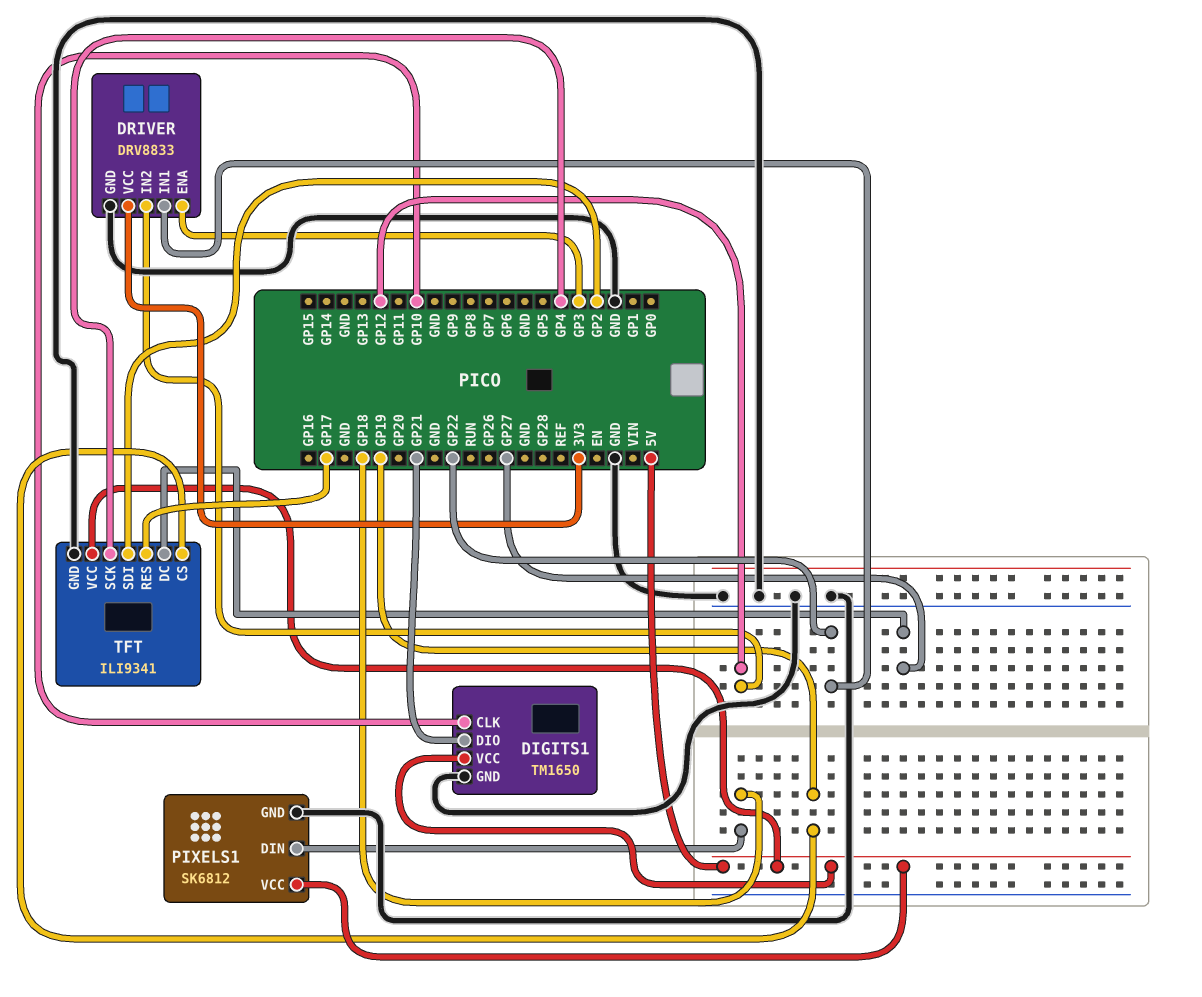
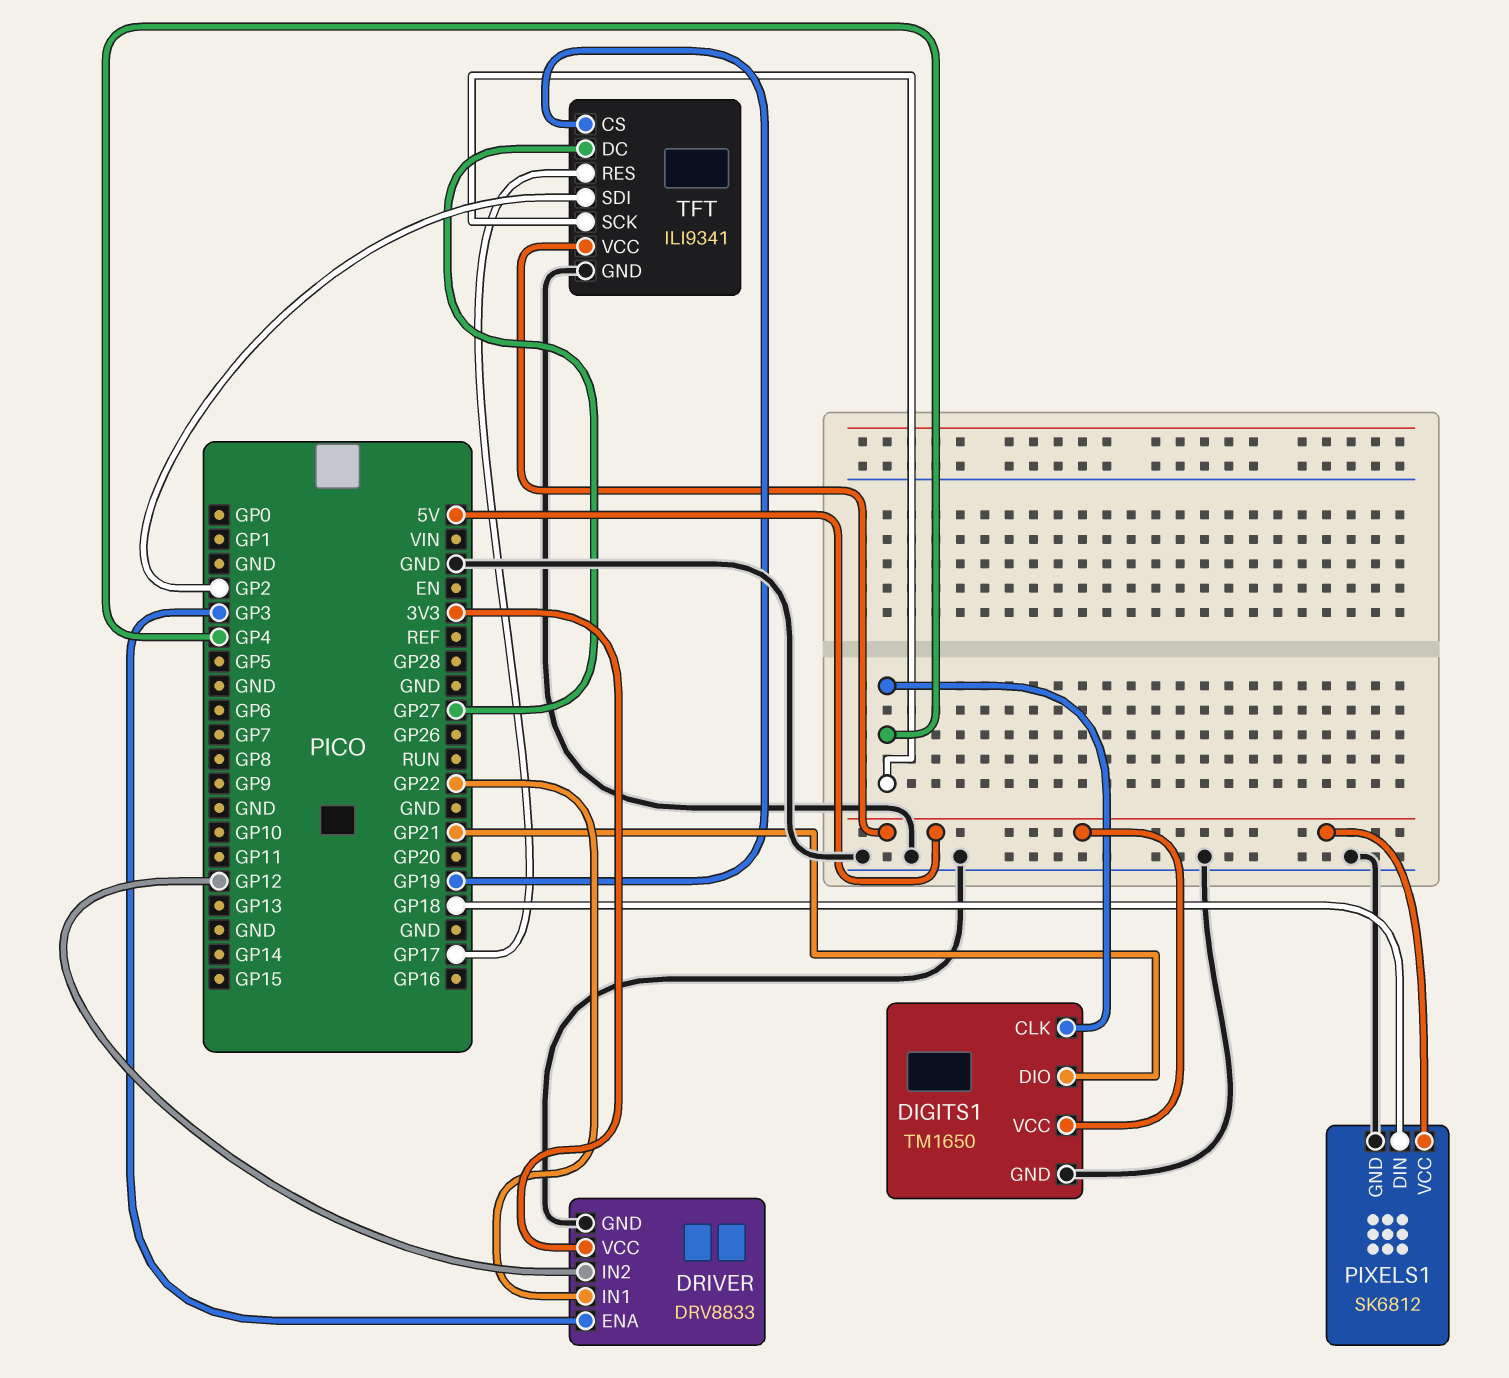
DIGITS1 pin CLK: GP10 -> GP4

